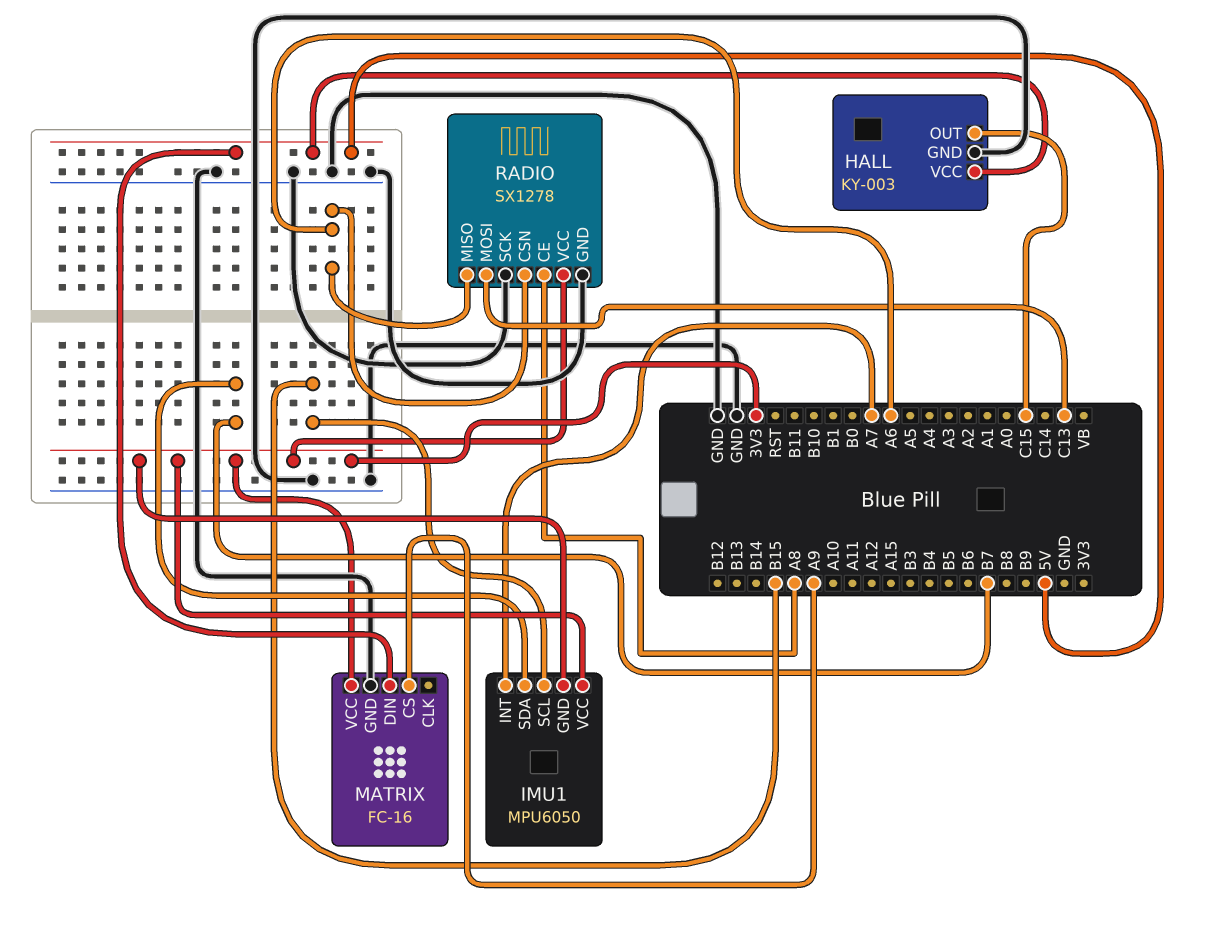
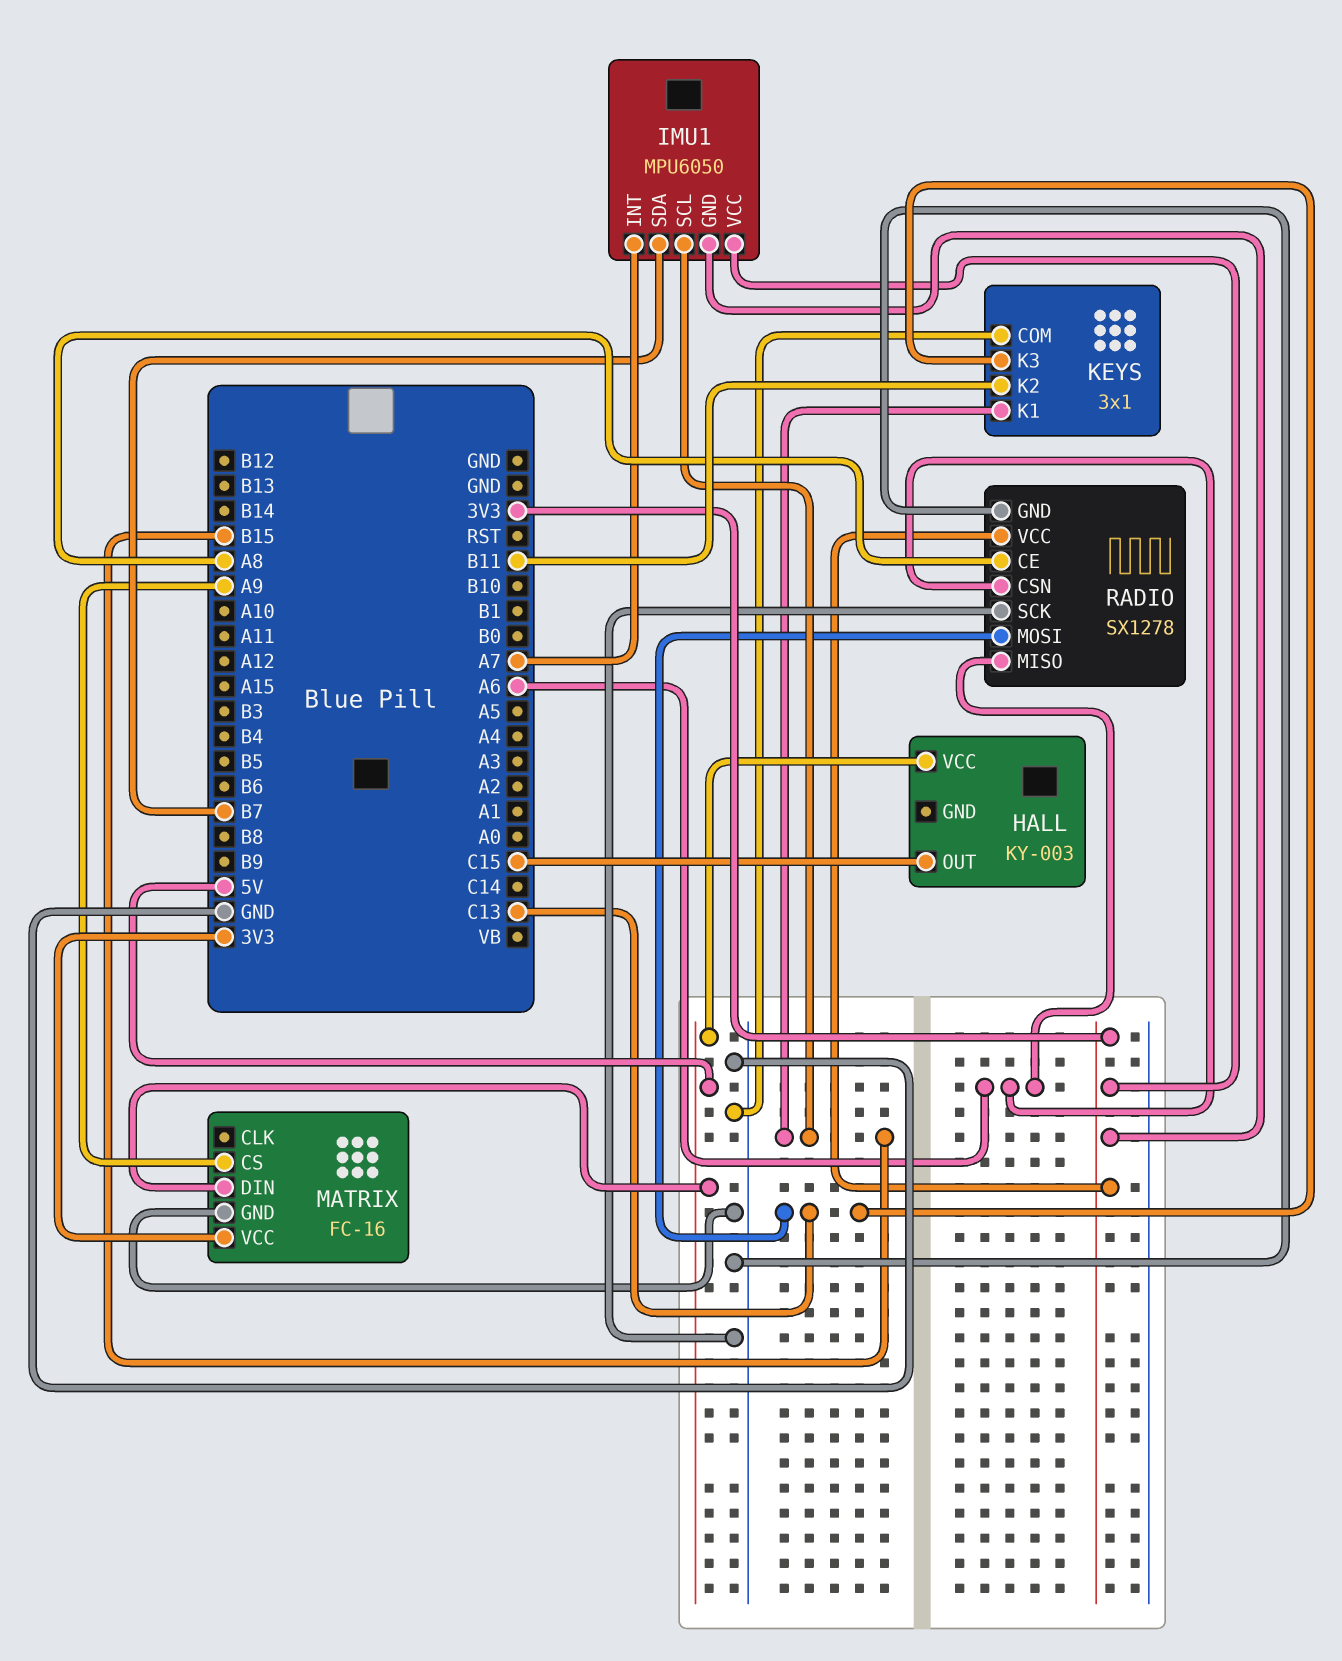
HALL pin GND: GND -> none
KEYS: none -> 3x1
KEYS pin COM: none -> GND
KEYS pin K1: none -> B15
KEYS pin K2: none -> B11
KEYS pin K3: none -> C13

